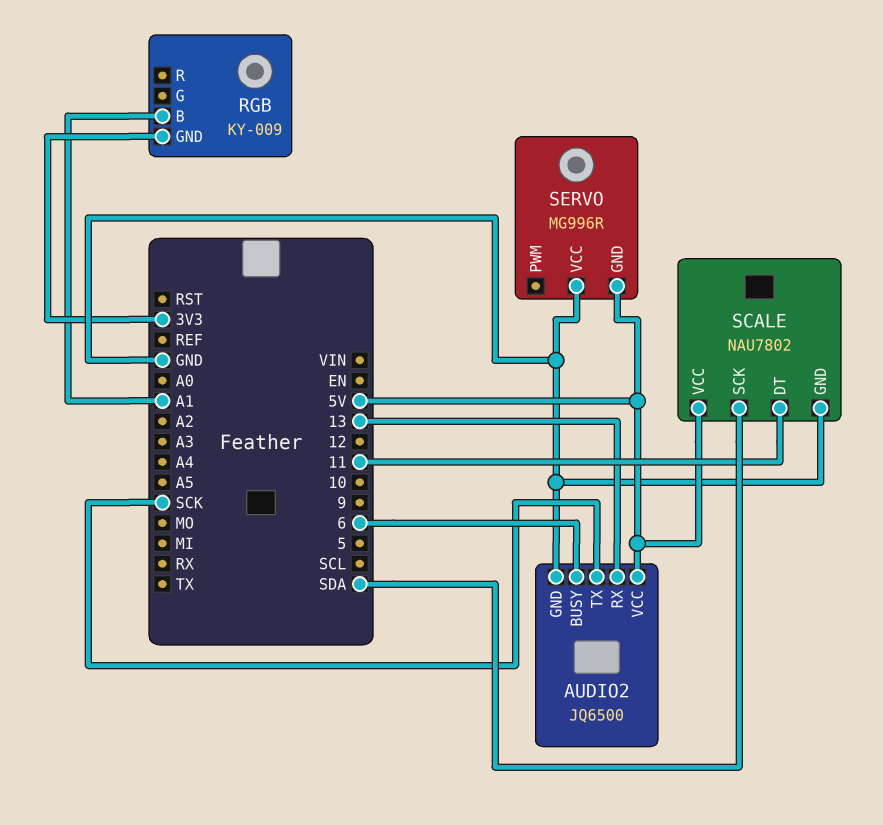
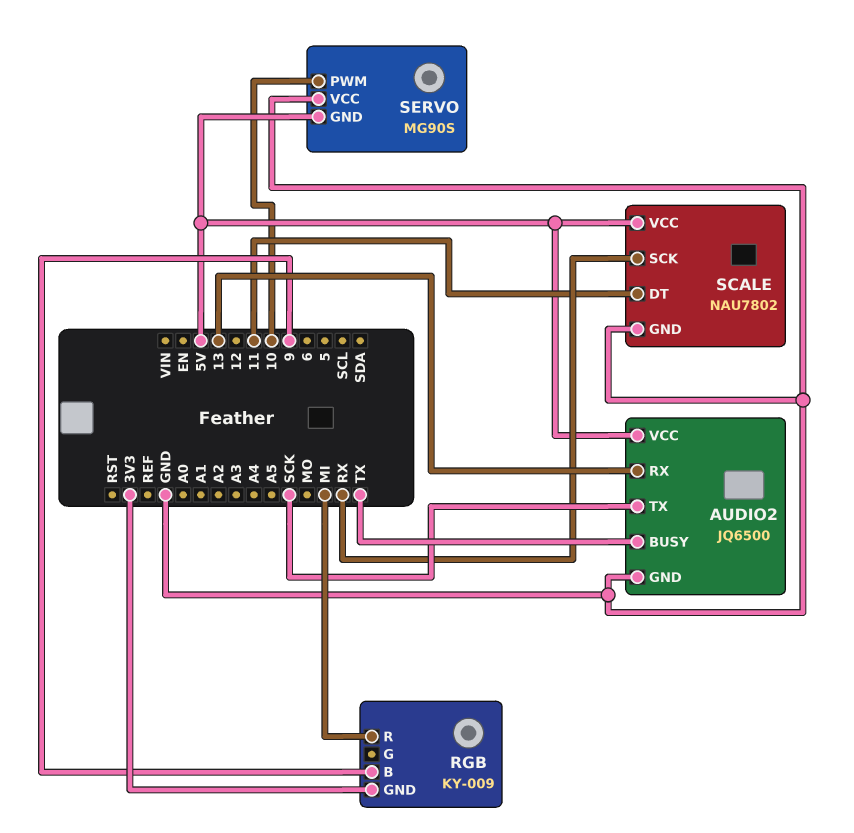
AUDIO2 pin BUSY: 6 -> TX
RGB pin B: A1 -> 9
RGB pin R: none -> MI
SCALE pin SCK: SDA -> RX
SERVO: MG996R -> MG90S
SERVO pin PWM: none -> 10

